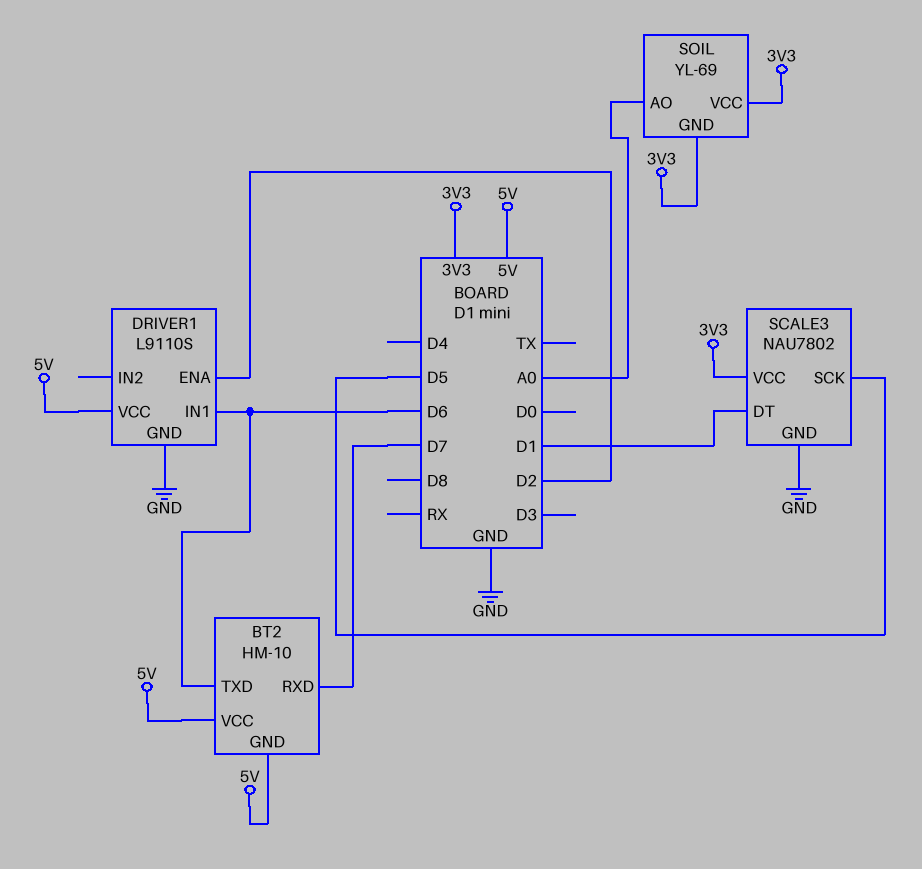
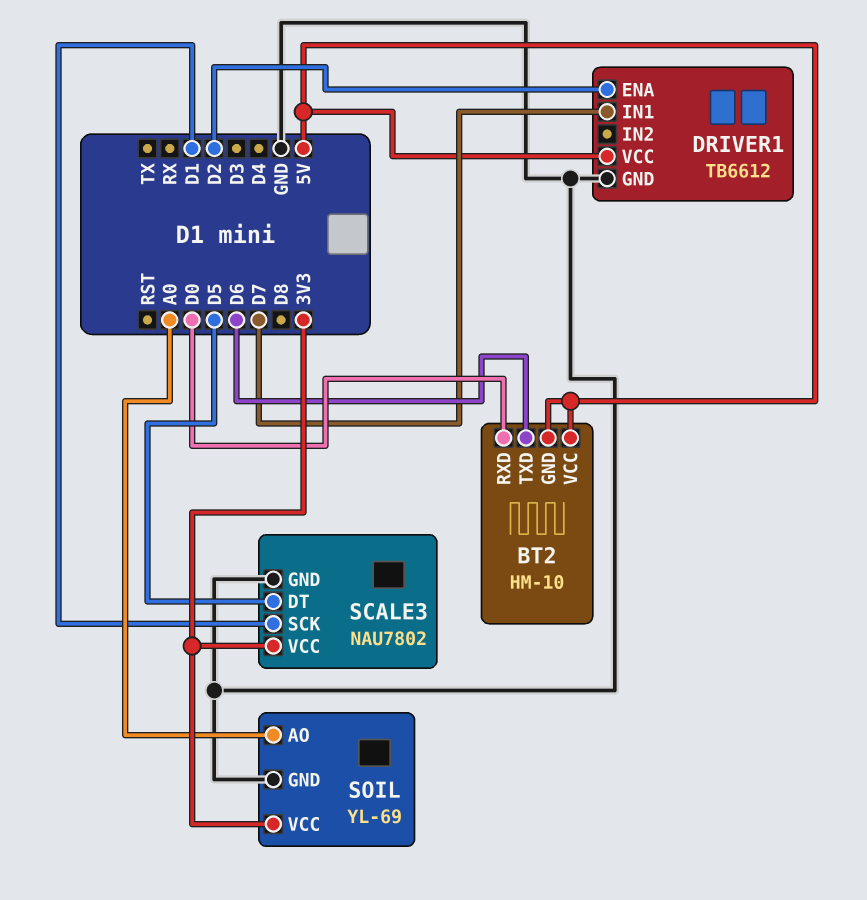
BT2 pin RXD: D7 -> D0
DRIVER1: L9110S -> TB6612
DRIVER1 pin IN1: D6 -> D7
SCALE3 pin DT: D1 -> D5
SCALE3 pin SCK: D5 -> D1
SOIL pin GND: 3V3 -> GND

